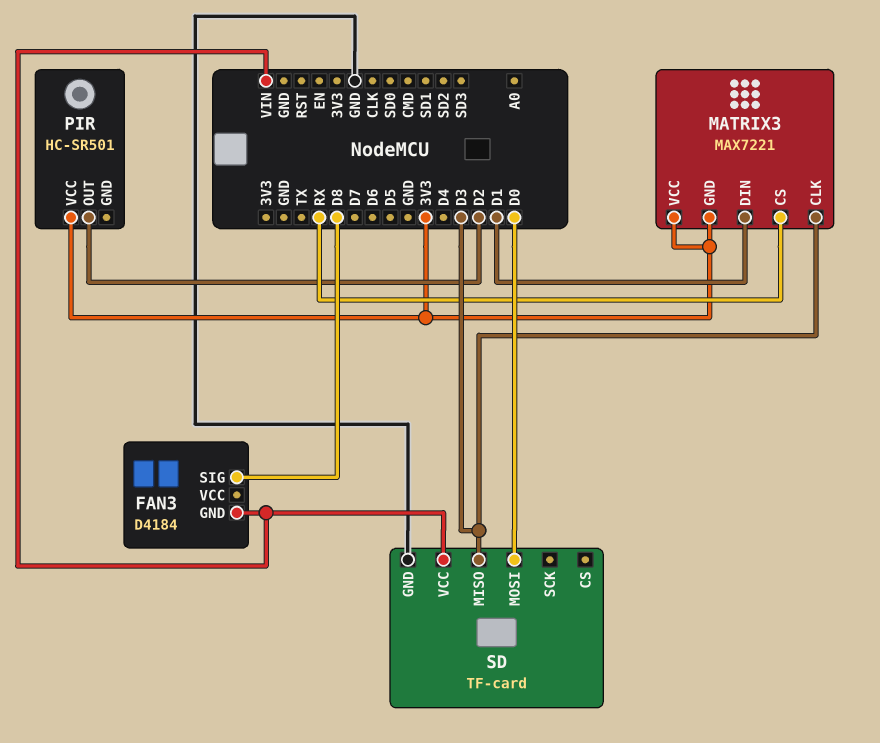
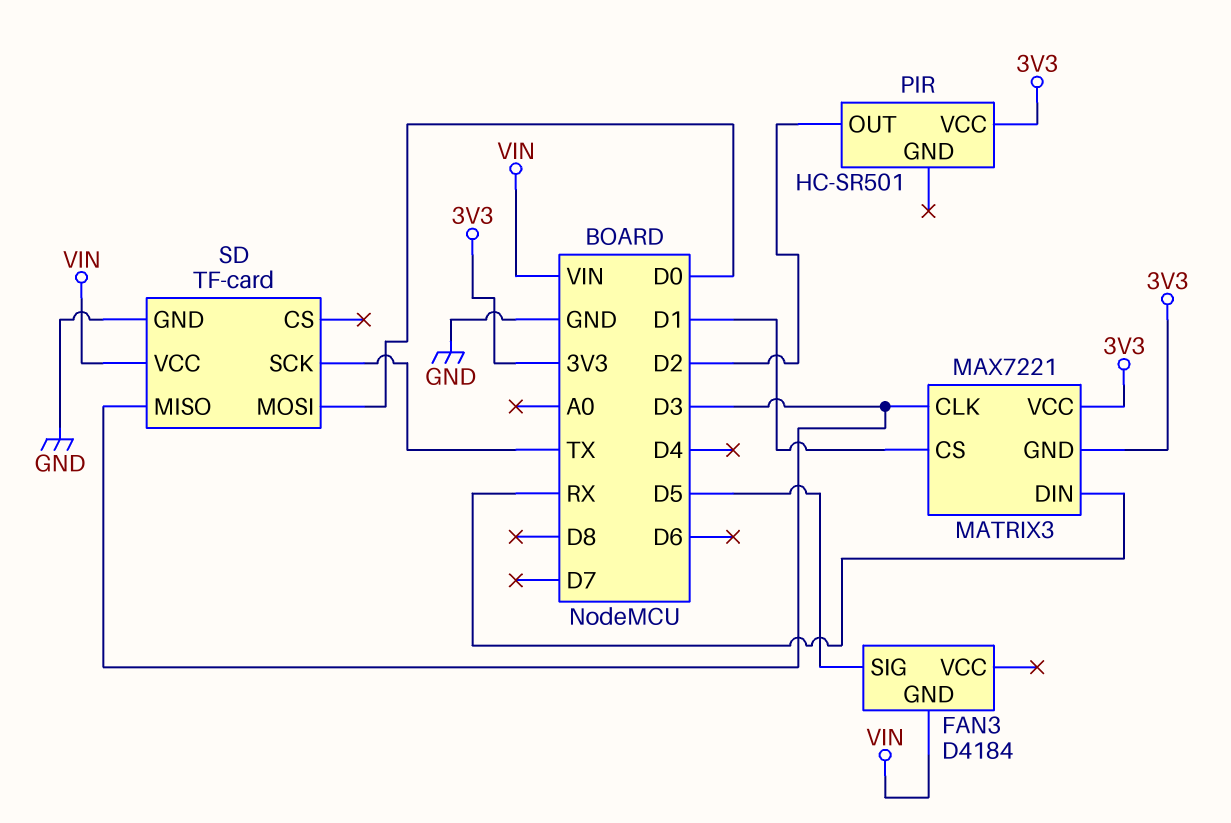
FAN3 pin SIG: D8 -> D5
MATRIX3 pin CS: RX -> D1
MATRIX3 pin DIN: D1 -> RX
SD pin SCK: none -> TX

